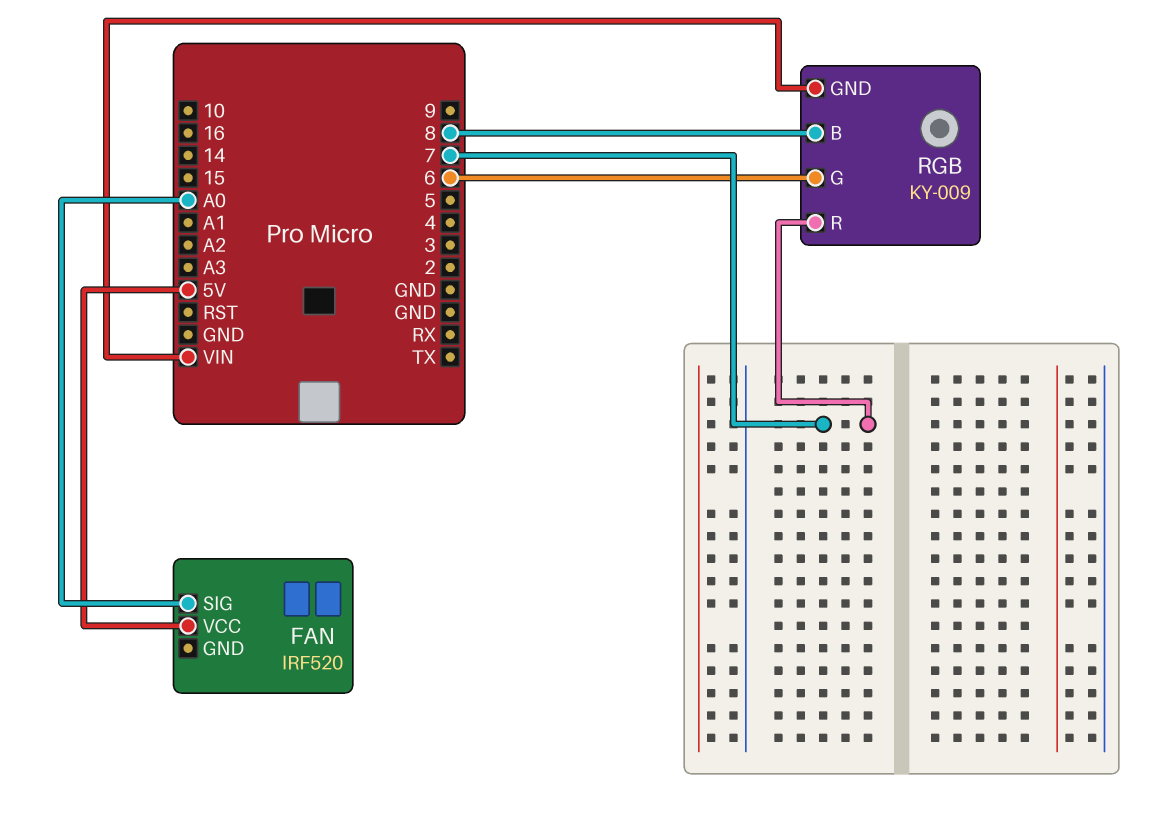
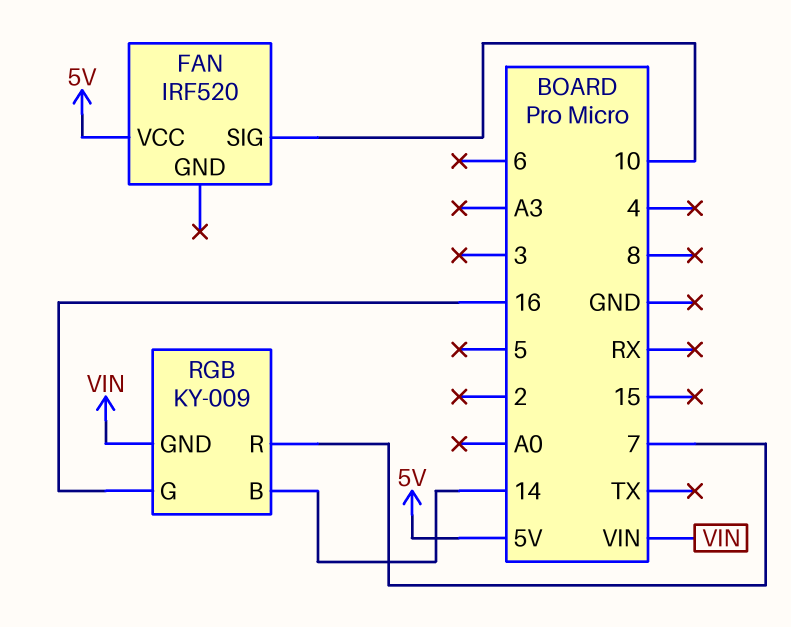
FAN pin SIG: A0 -> 10
RGB pin B: 8 -> 14
RGB pin G: 6 -> 16

